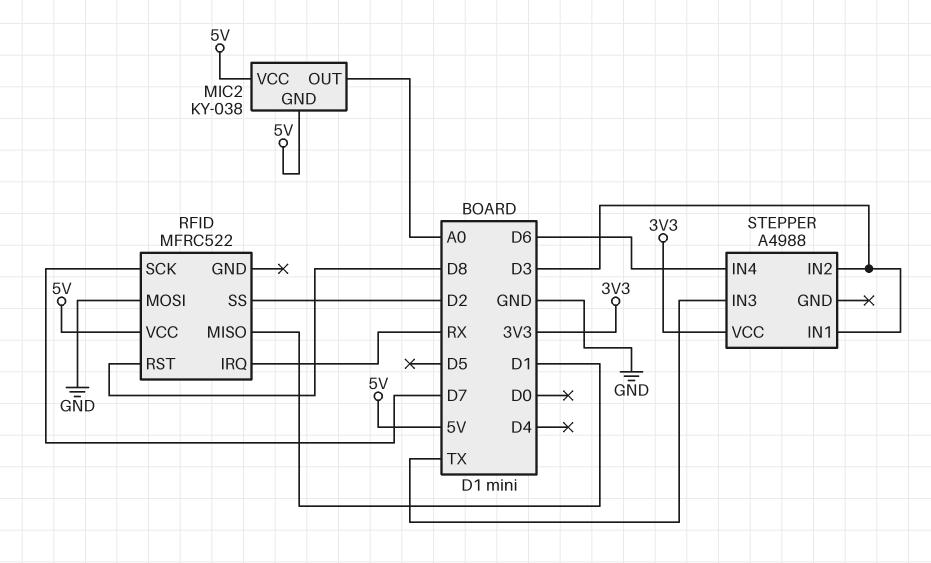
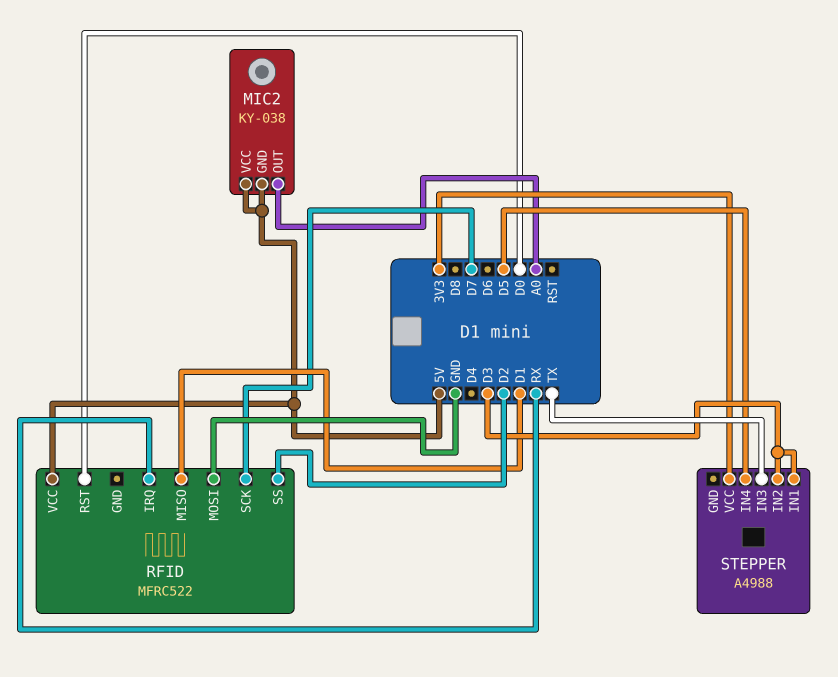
RFID pin RST: D8 -> D0
STEPPER pin IN4: D6 -> D5

